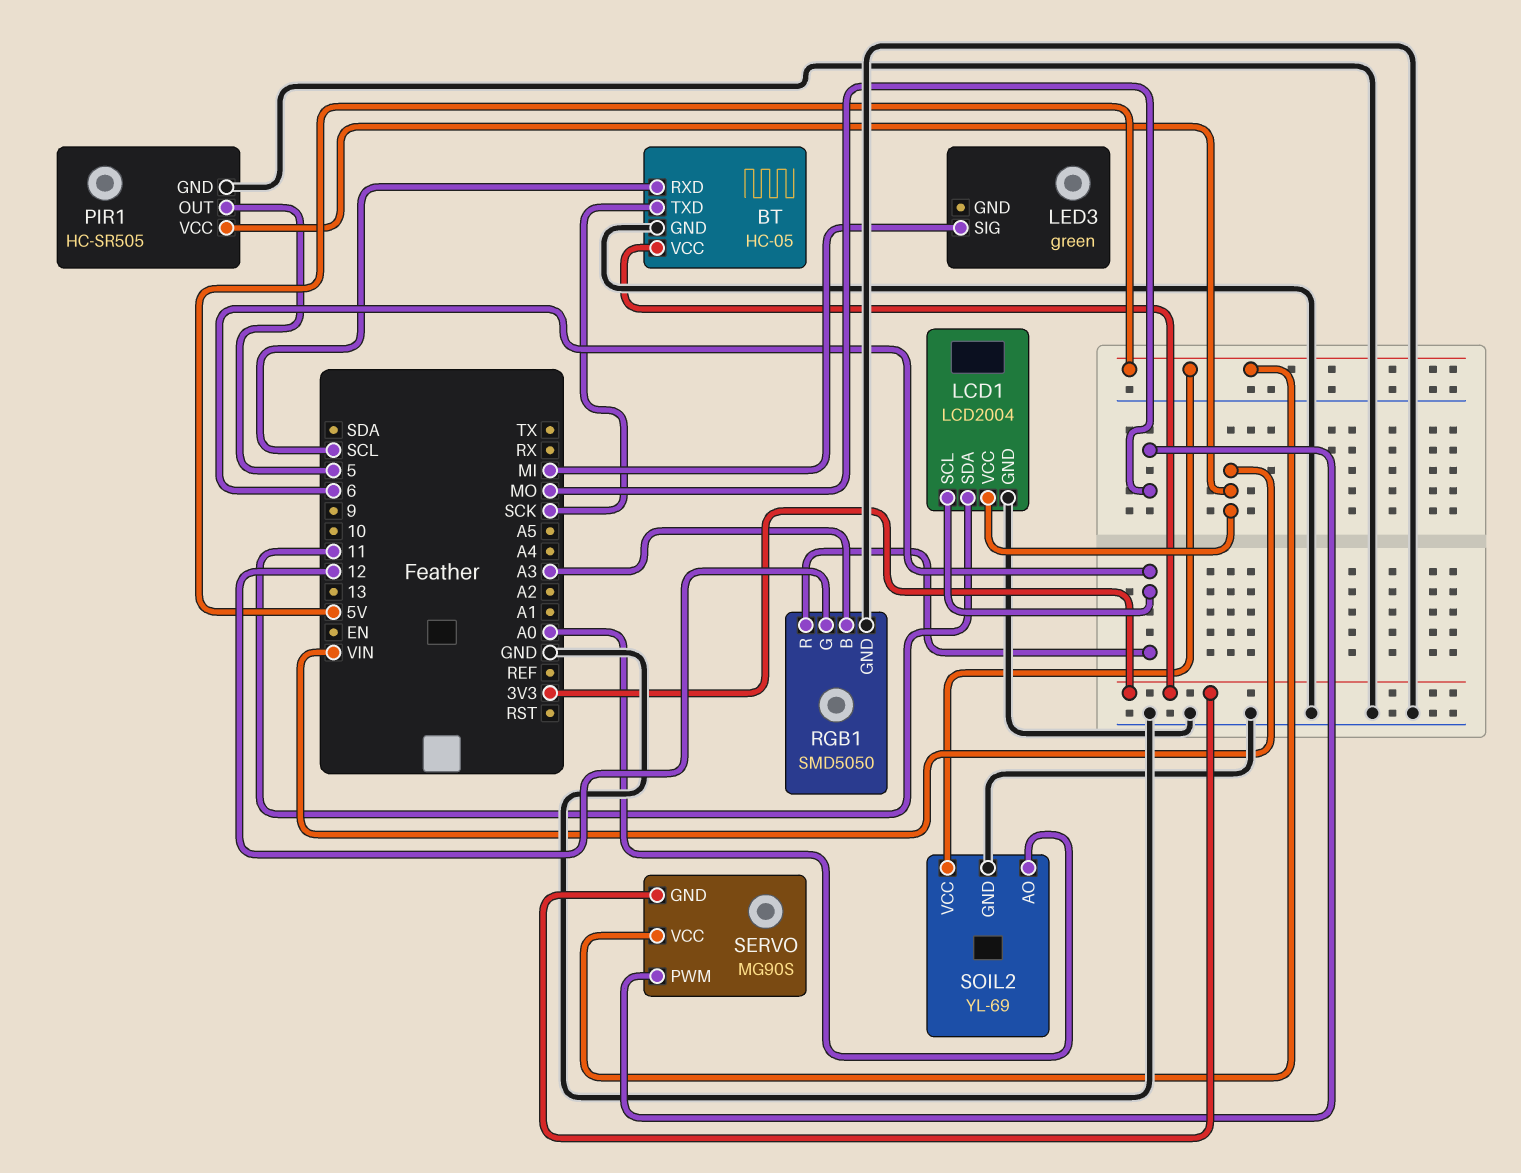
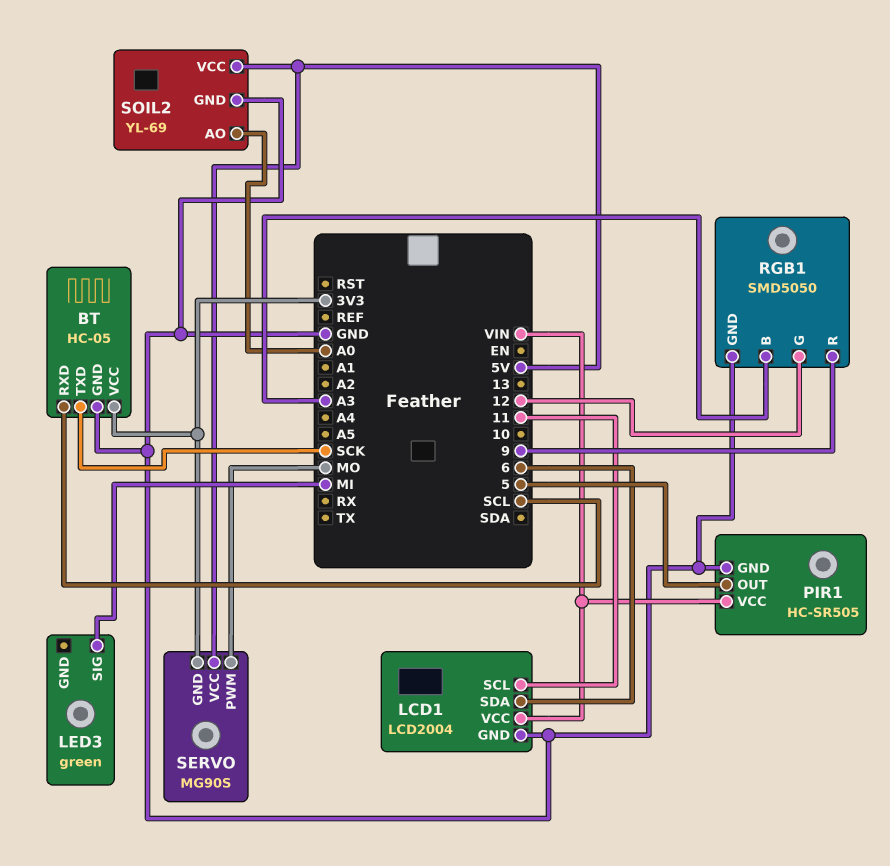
LCD1 pin SCL: 6 -> 11
LCD1 pin SDA: 11 -> 6
RGB1 pin R: 6 -> 9

